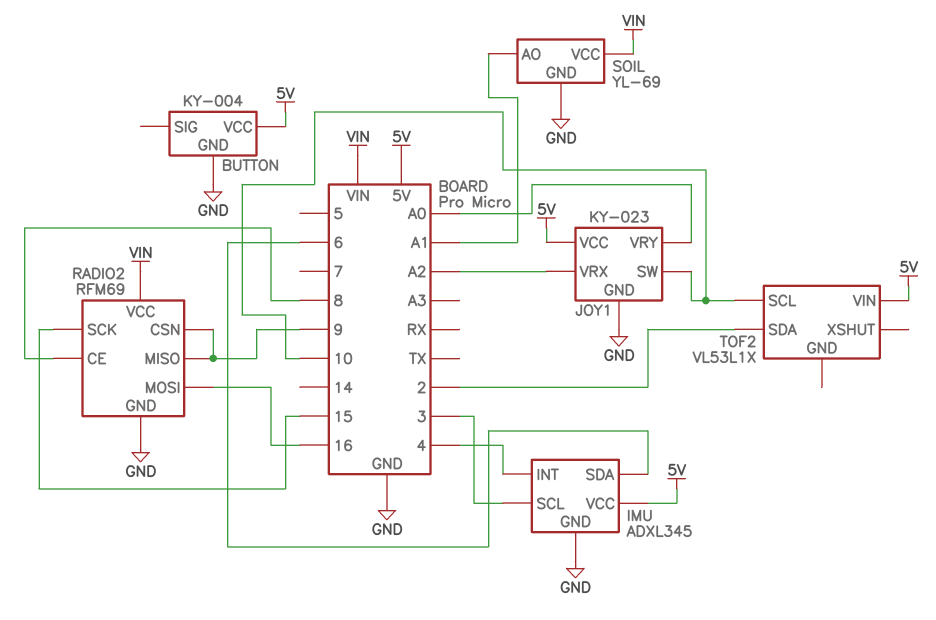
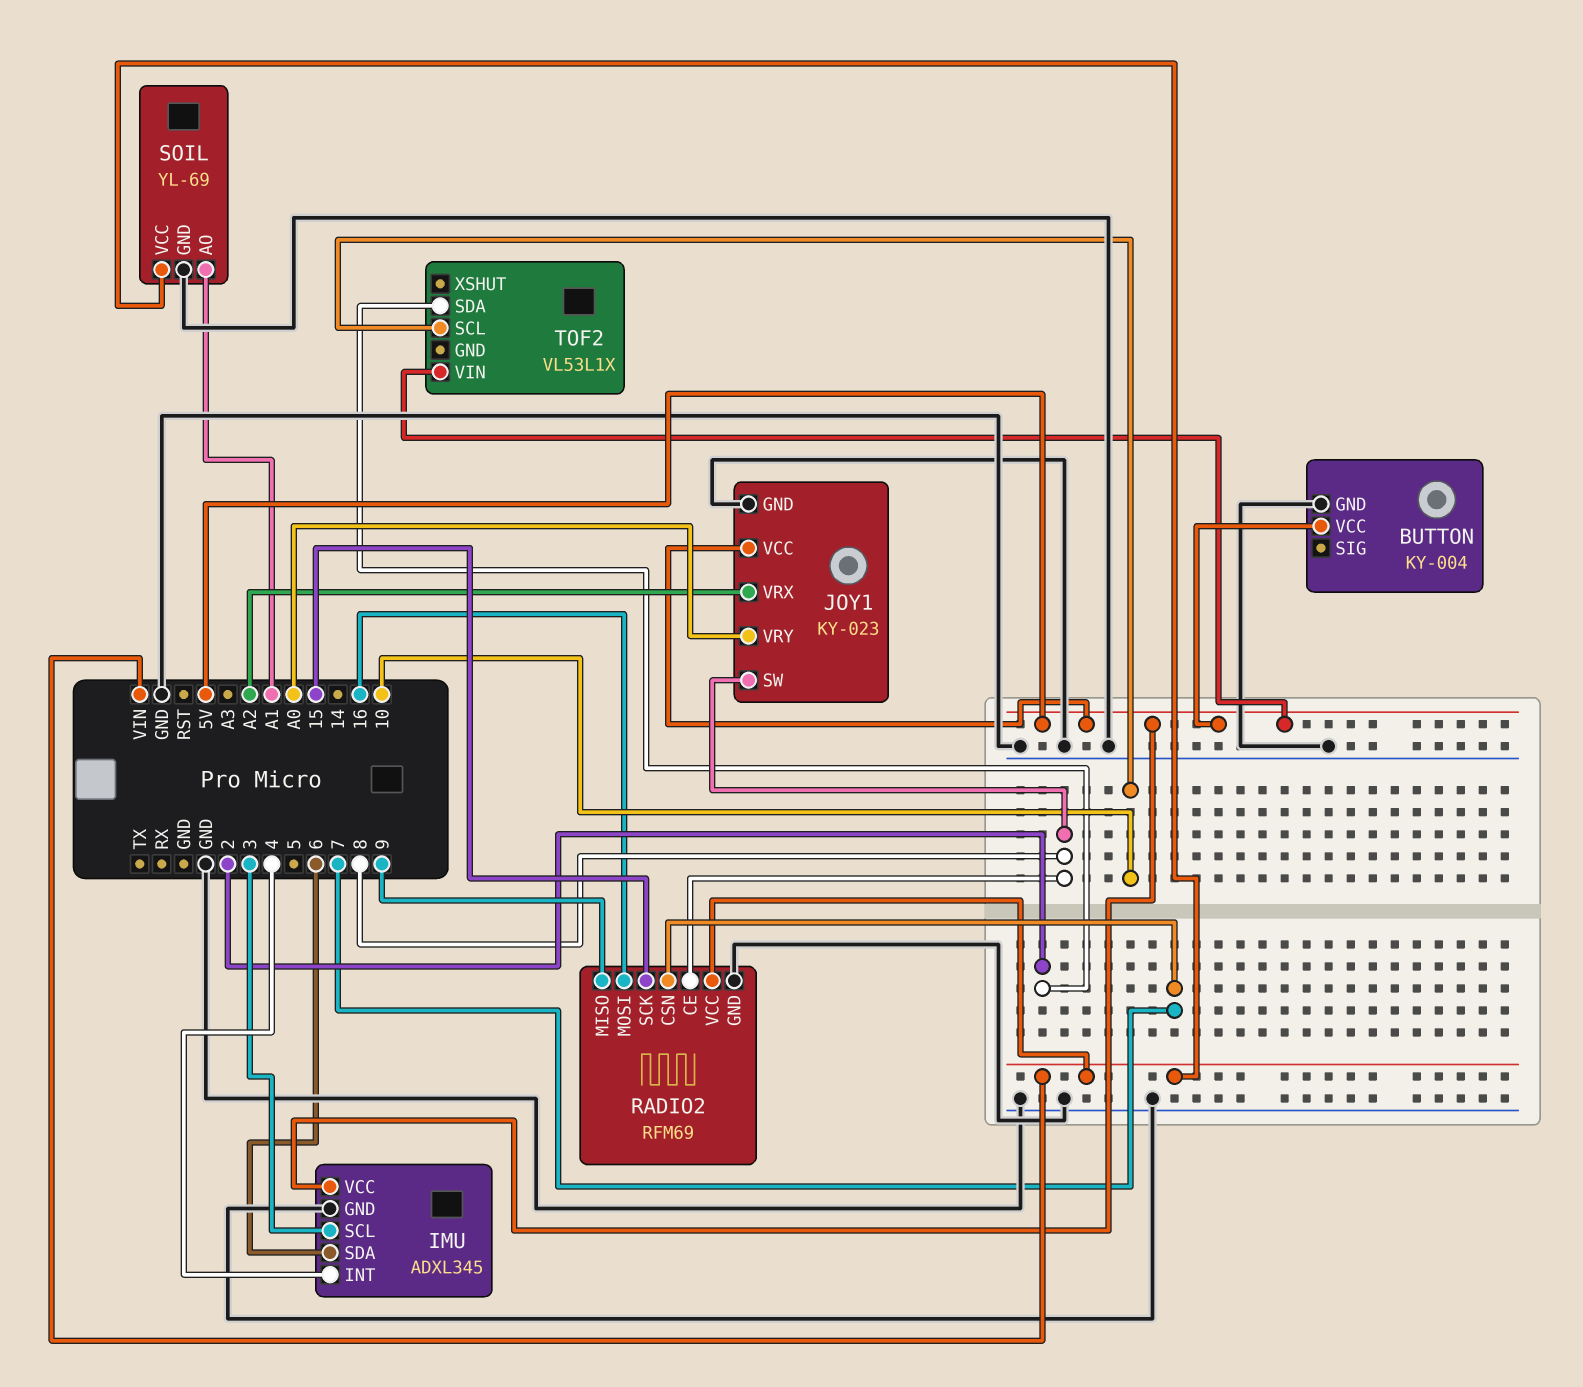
JOY1 pin SW: 10 -> 8
RADIO2 pin CSN: 9 -> 7

